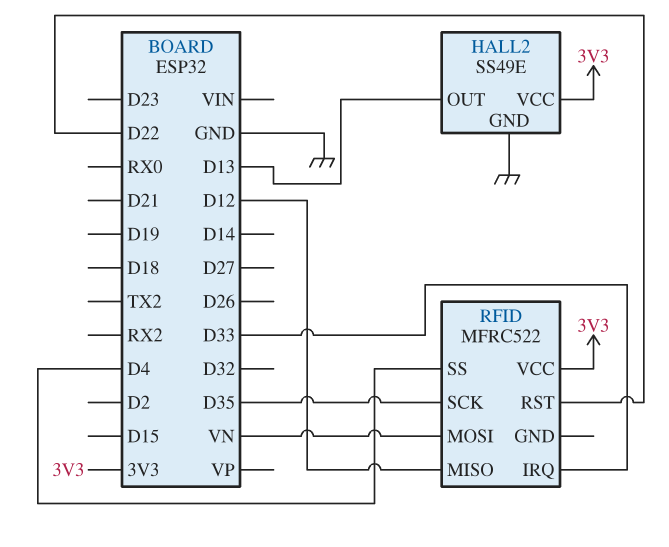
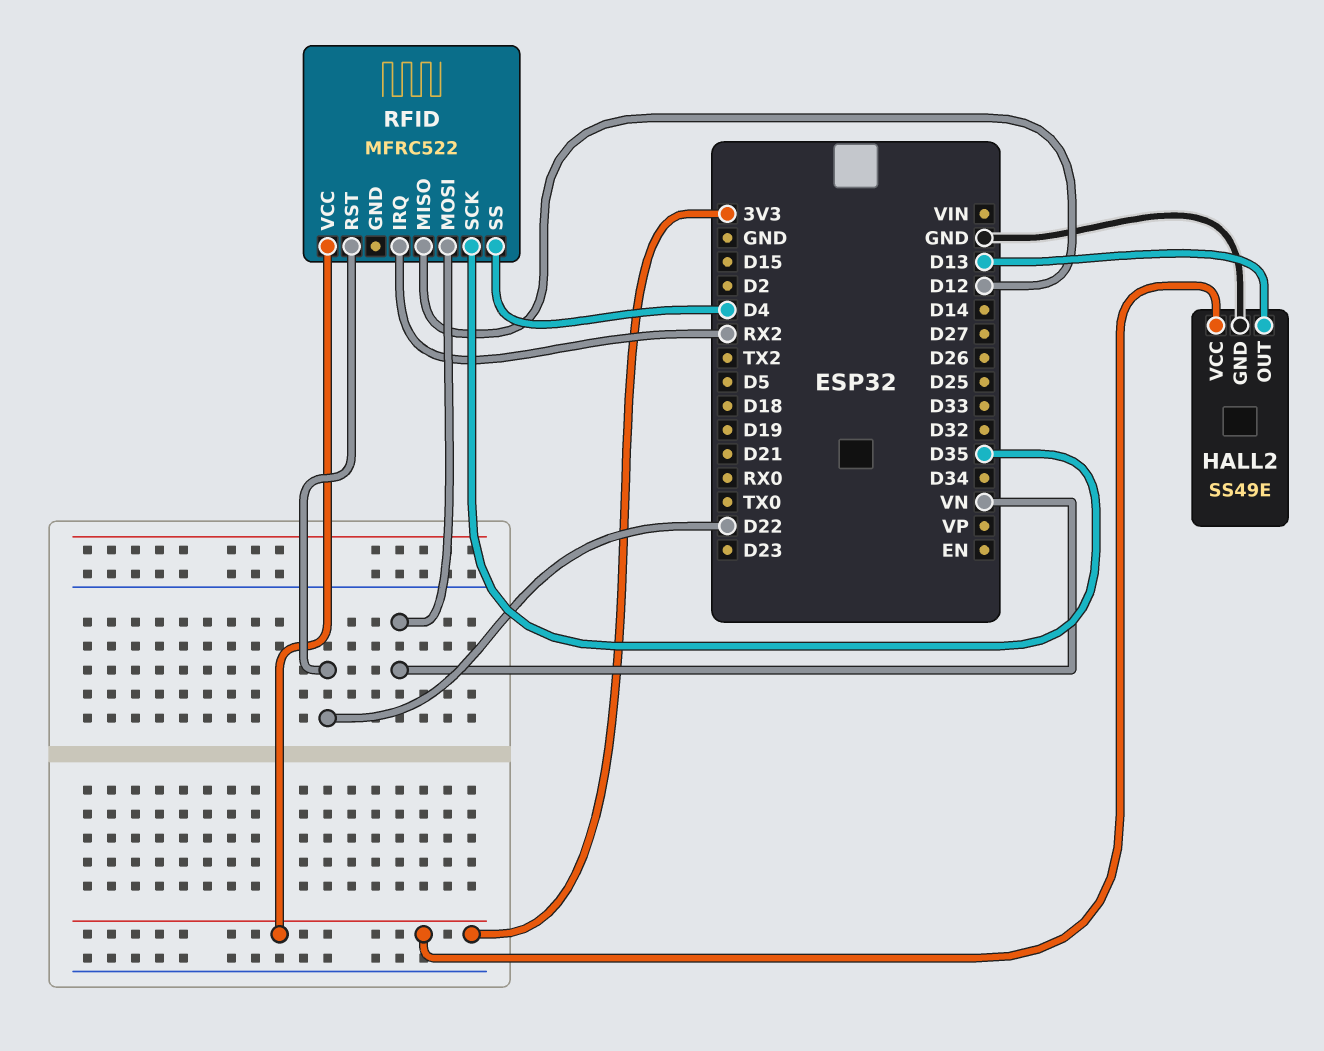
RFID pin IRQ: D33 -> RX2

